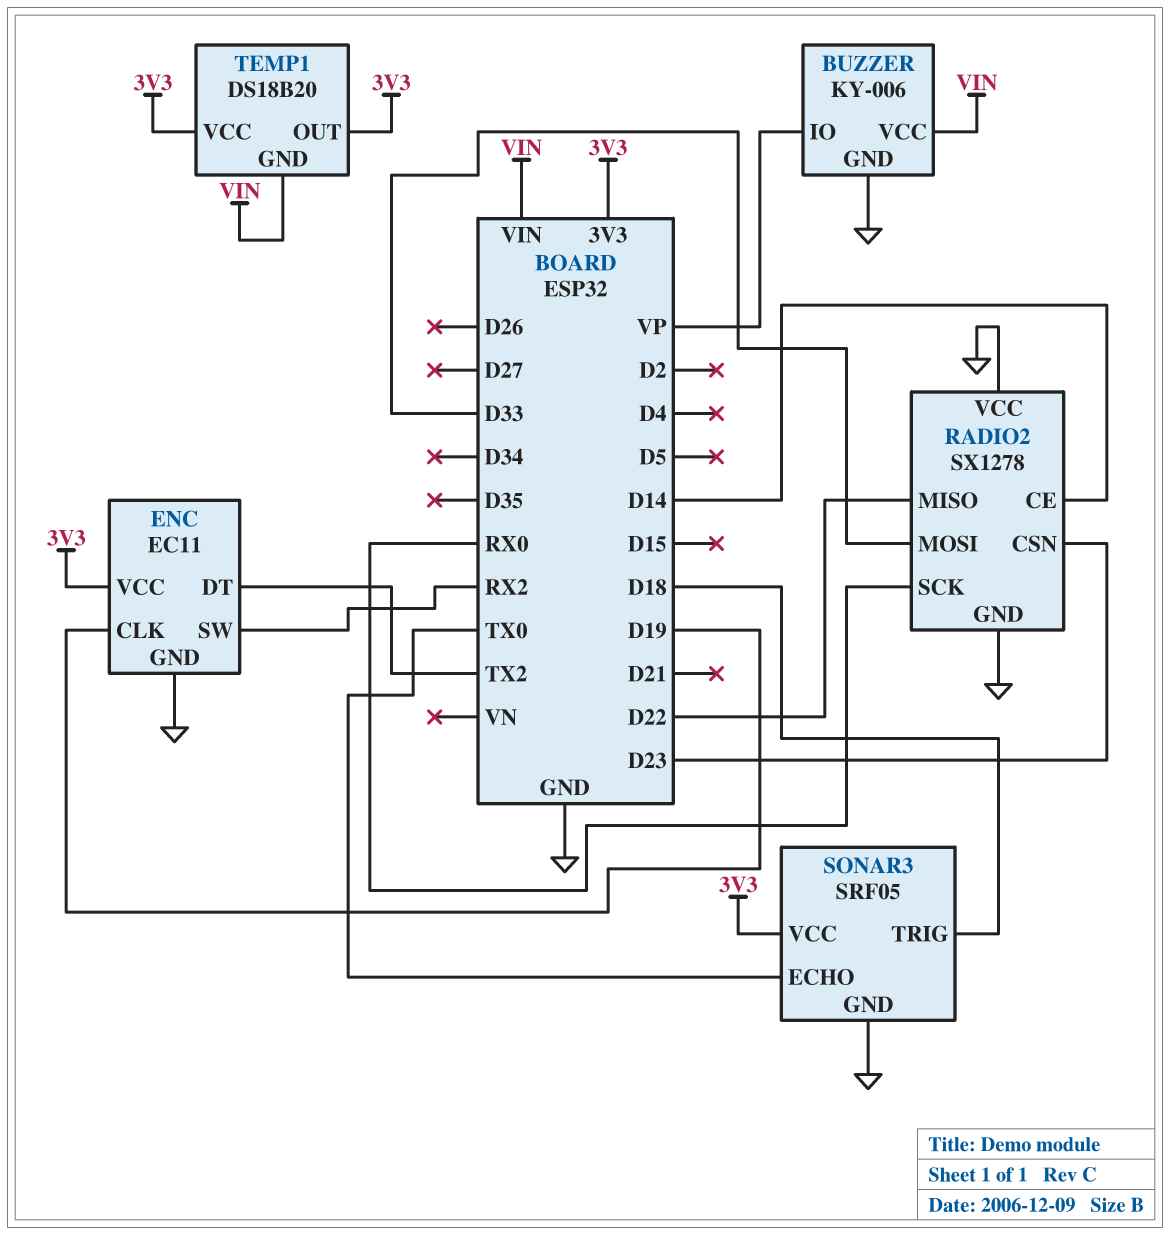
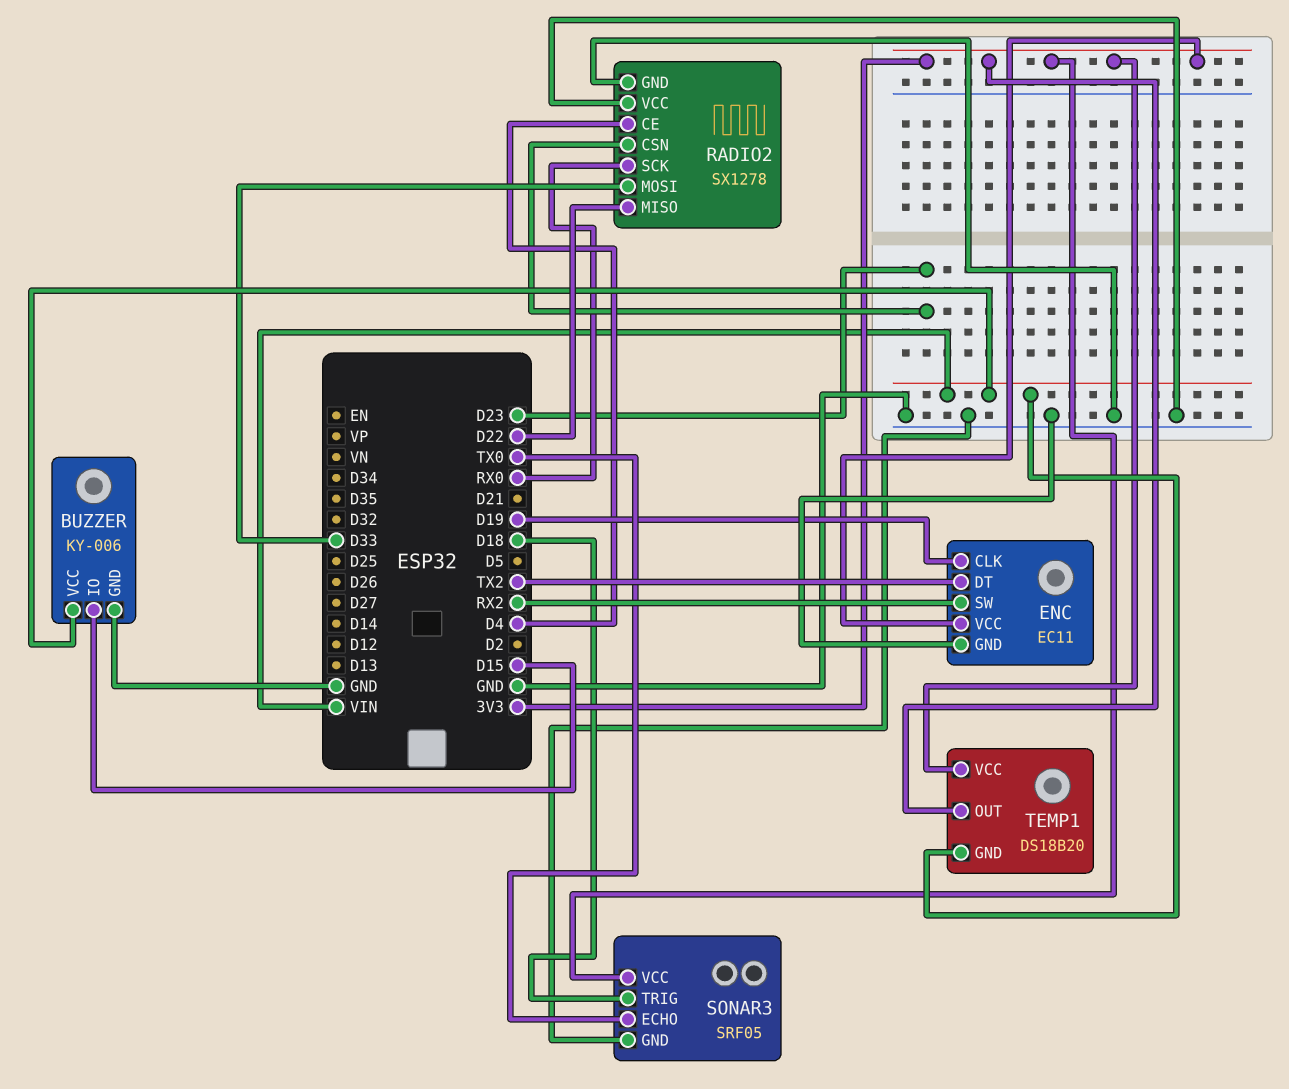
BUZZER pin IO: VP -> D15
RADIO2 pin CE: D14 -> D4

